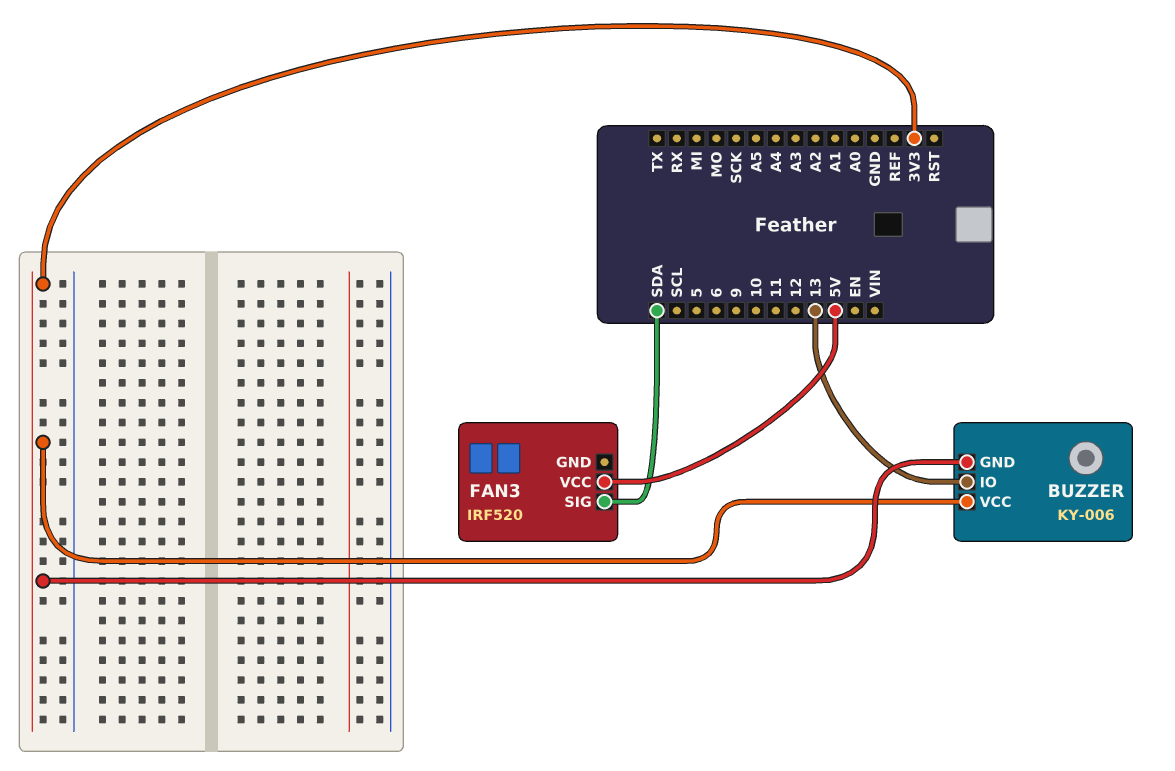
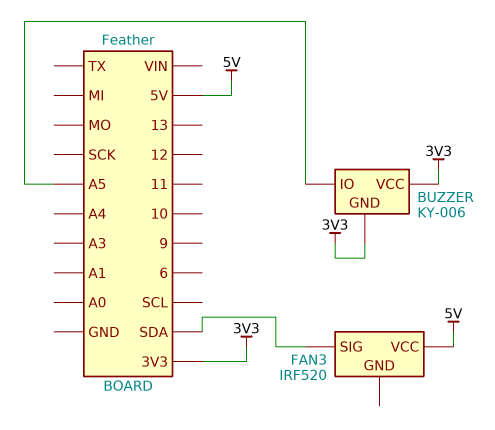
BUZZER pin IO: 13 -> A5

